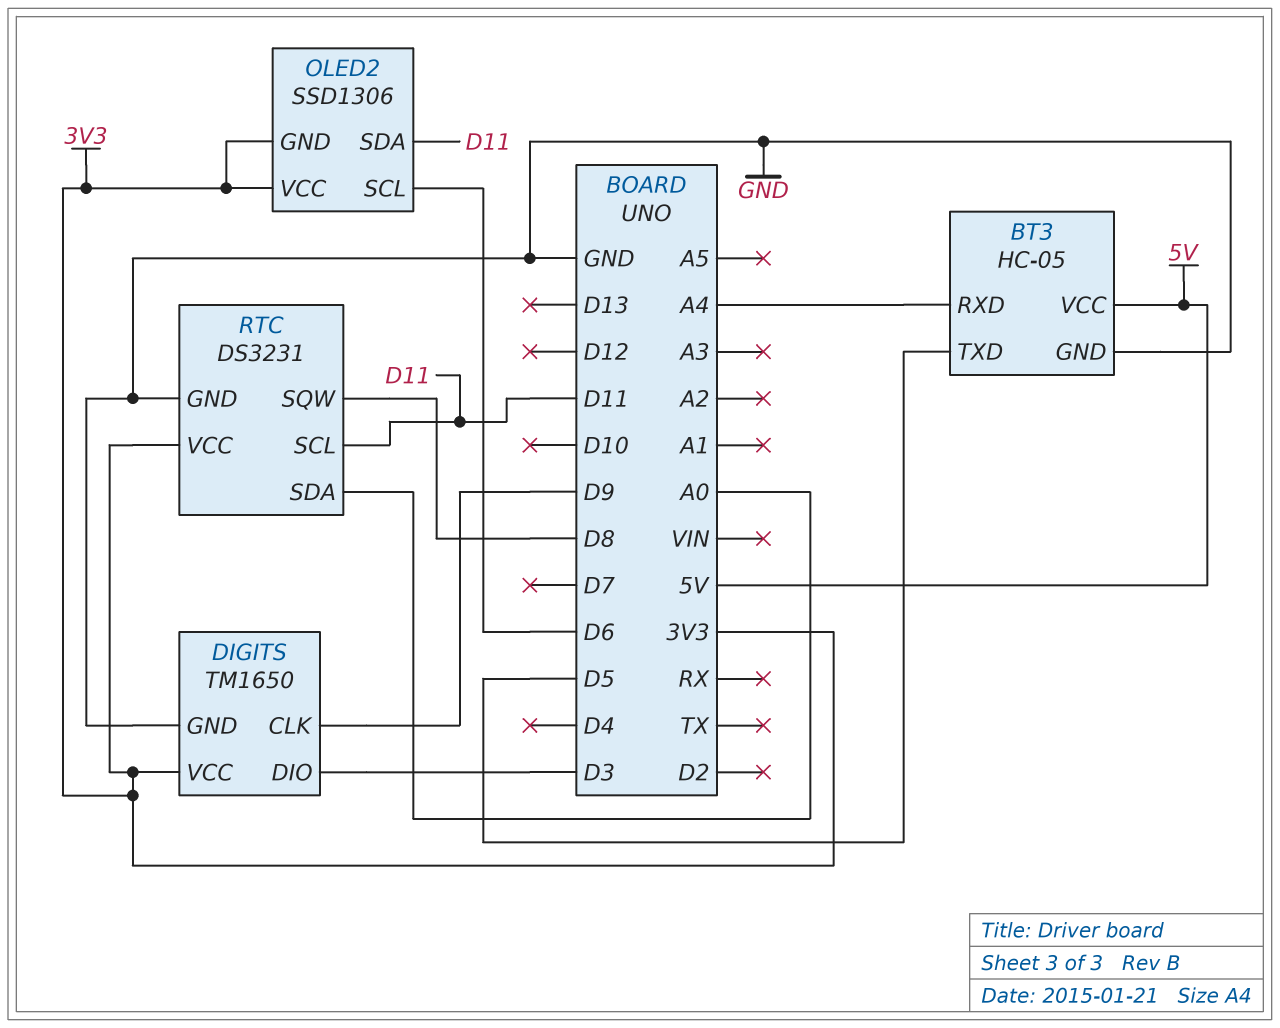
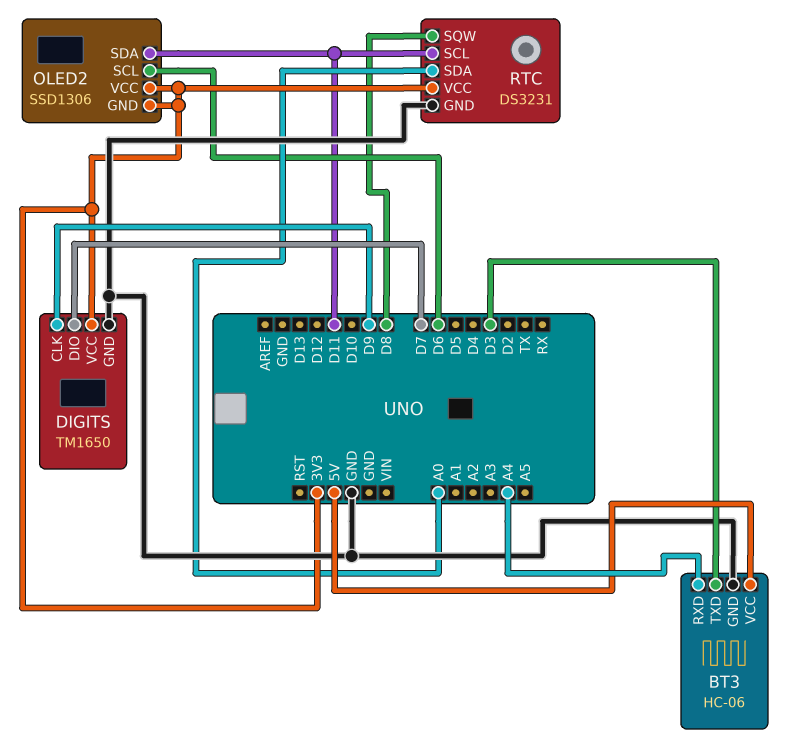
BT3: HC-05 -> HC-06
BT3 pin TXD: D5 -> D3
DIGITS pin DIO: D3 -> D7

